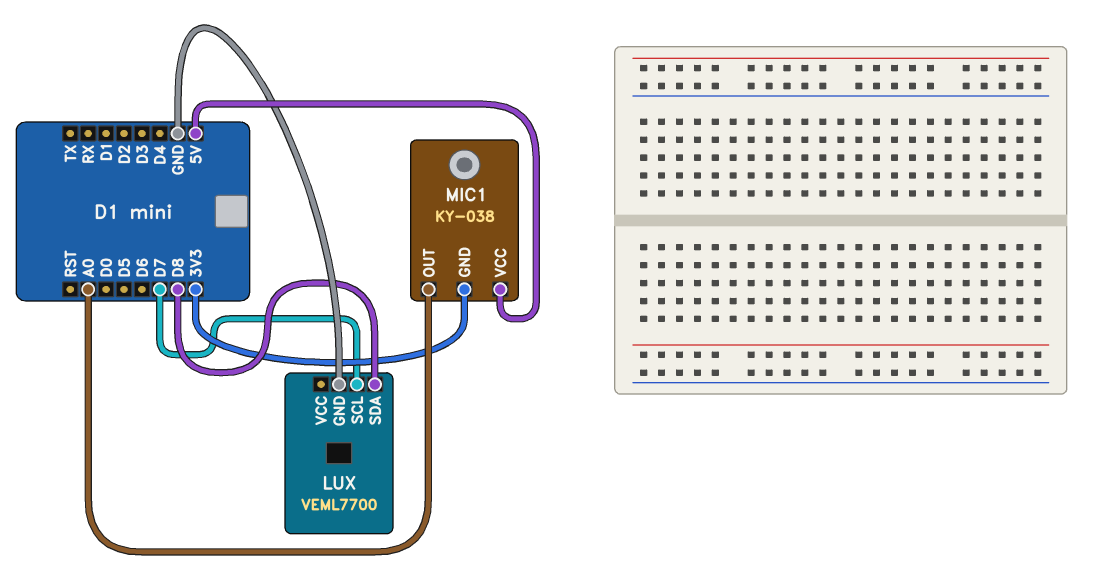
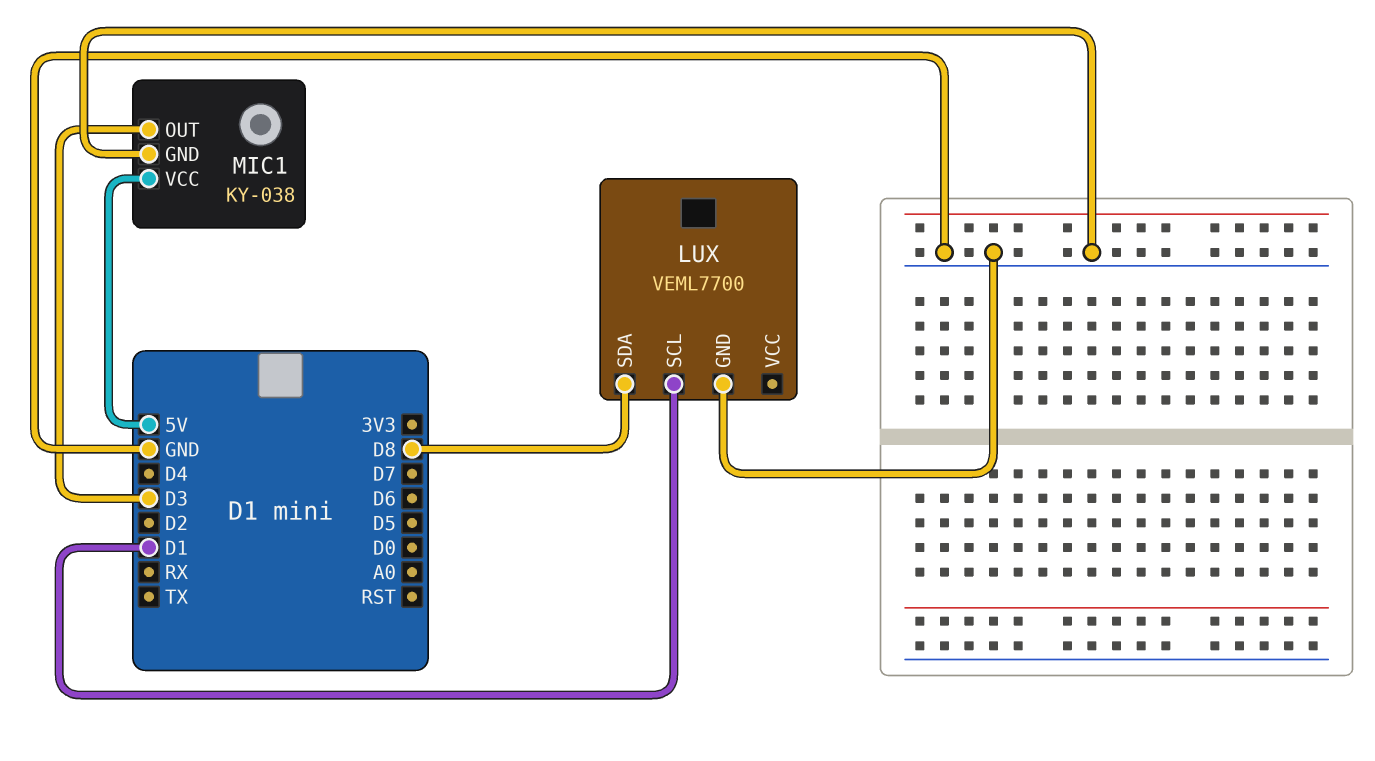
LUX pin SCL: D7 -> D1
MIC1 pin GND: 3V3 -> GND
MIC1 pin OUT: A0 -> D3

